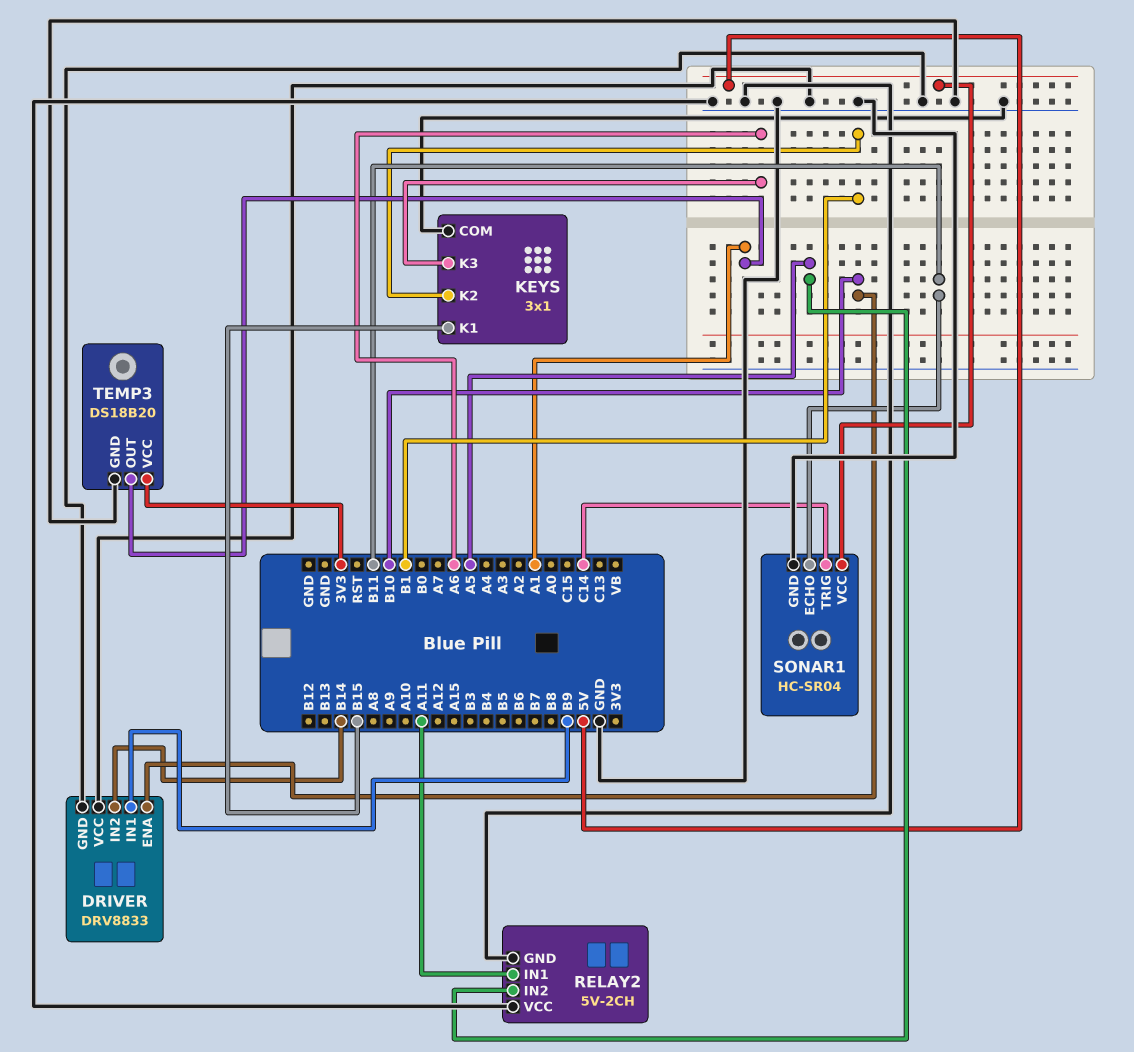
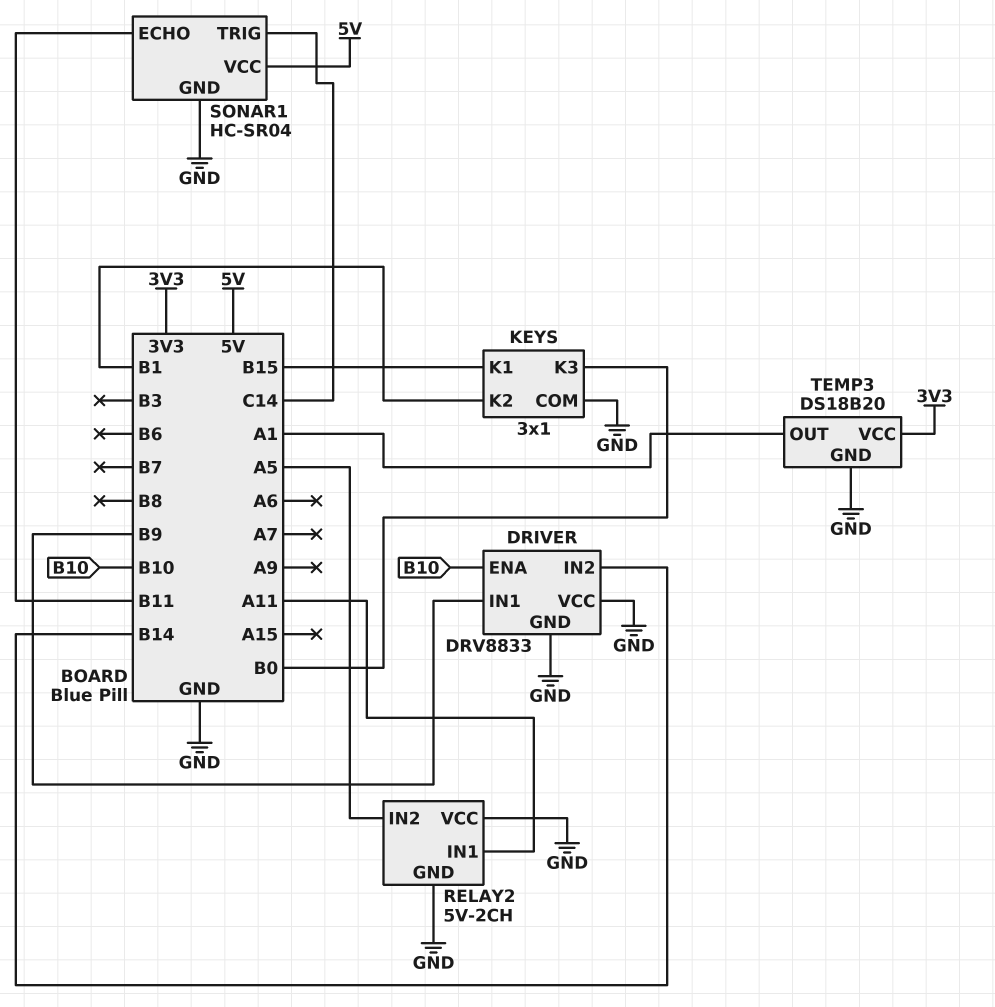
KEYS pin K3: A6 -> B0

